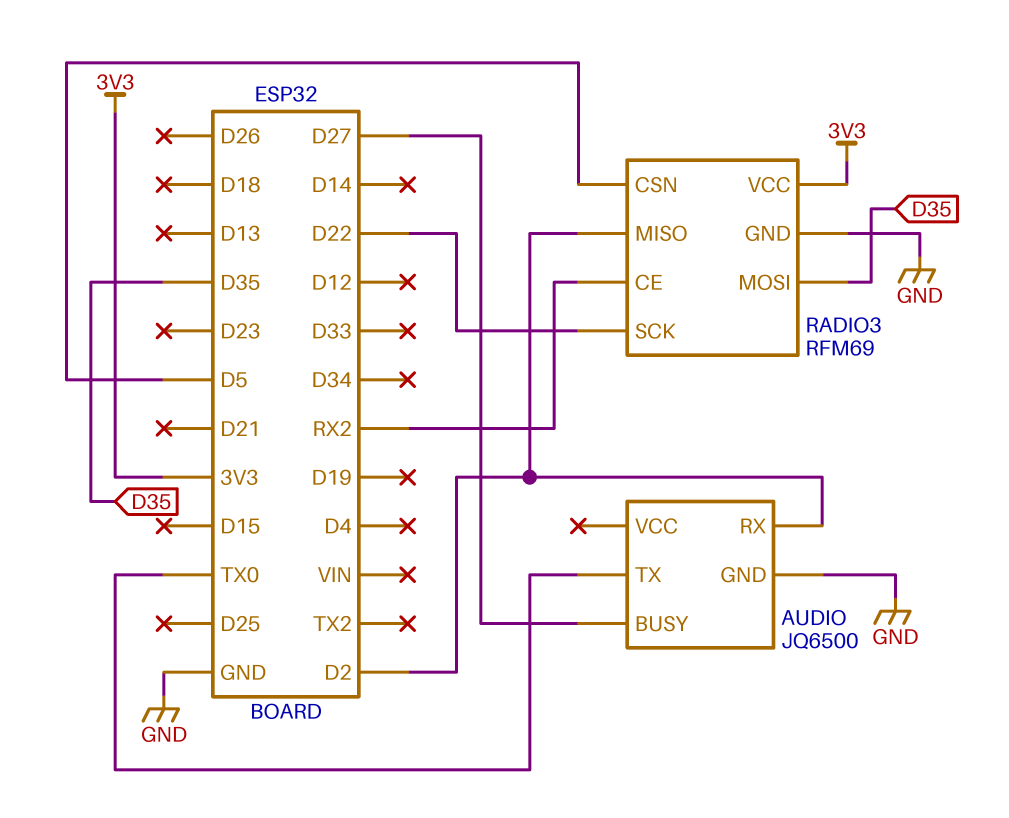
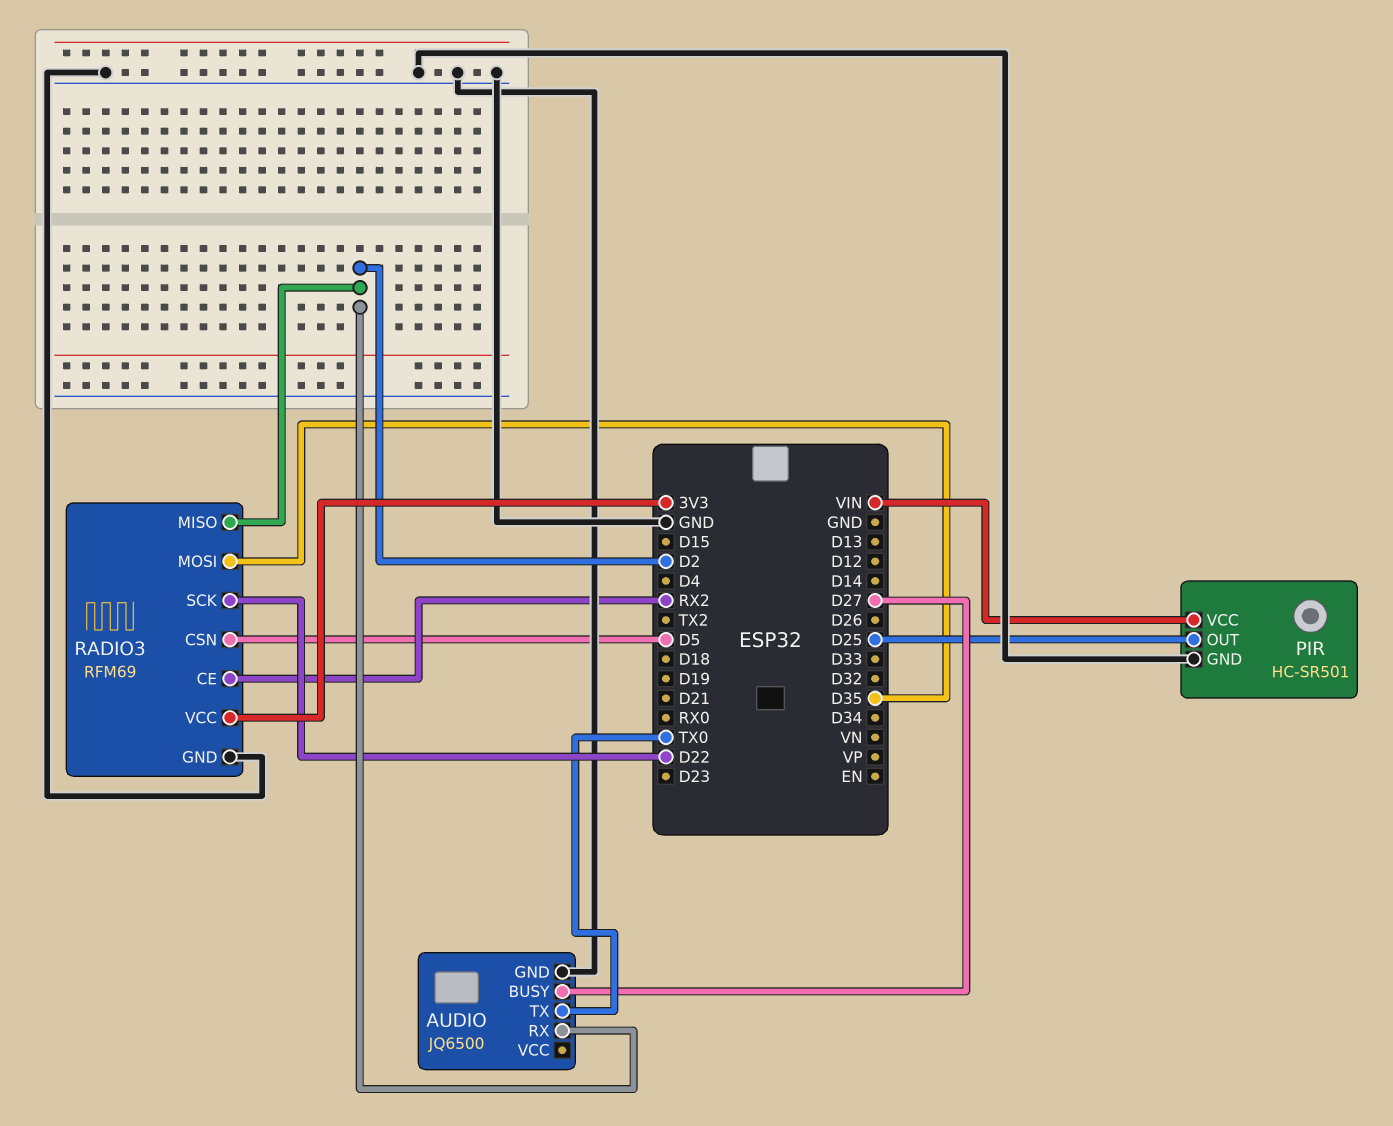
PIR: none -> HC-SR501
PIR pin GND: none -> GND
PIR pin OUT: none -> D25
PIR pin VCC: none -> VIN

